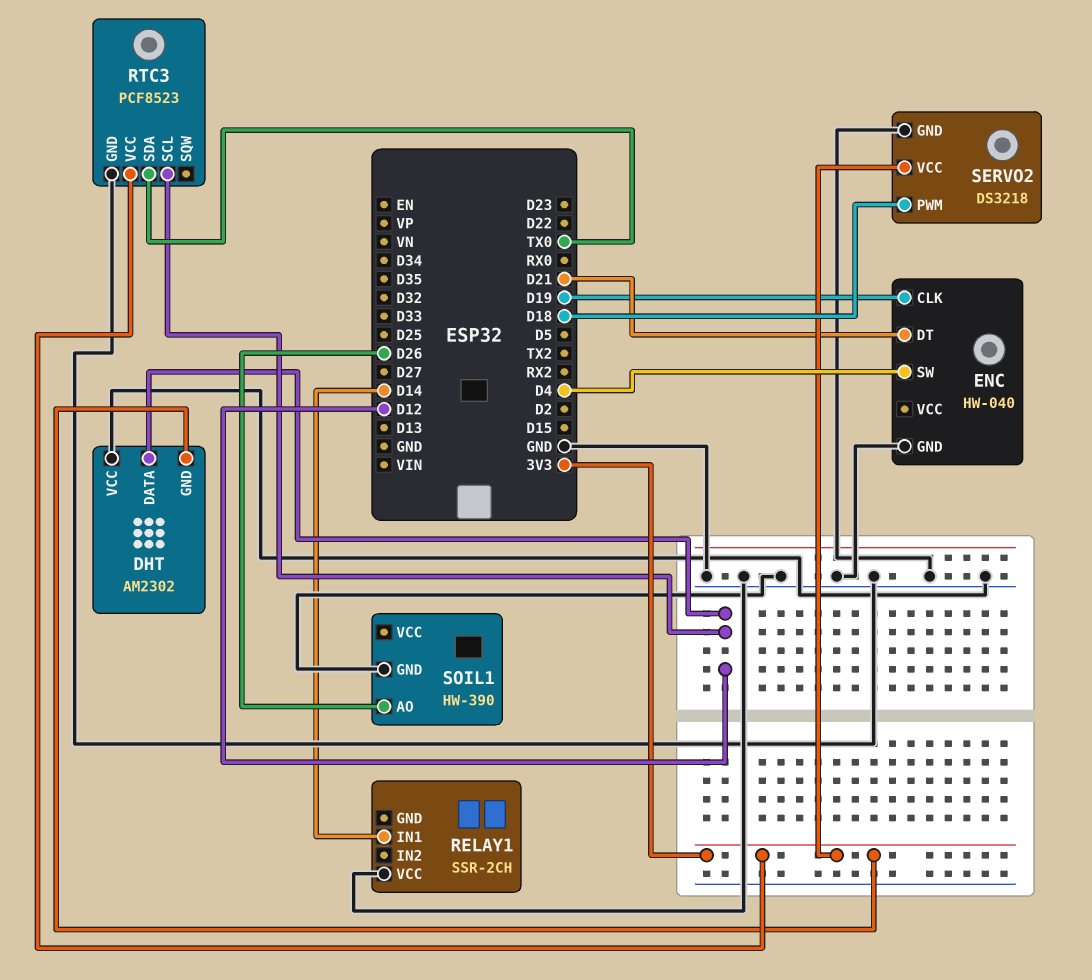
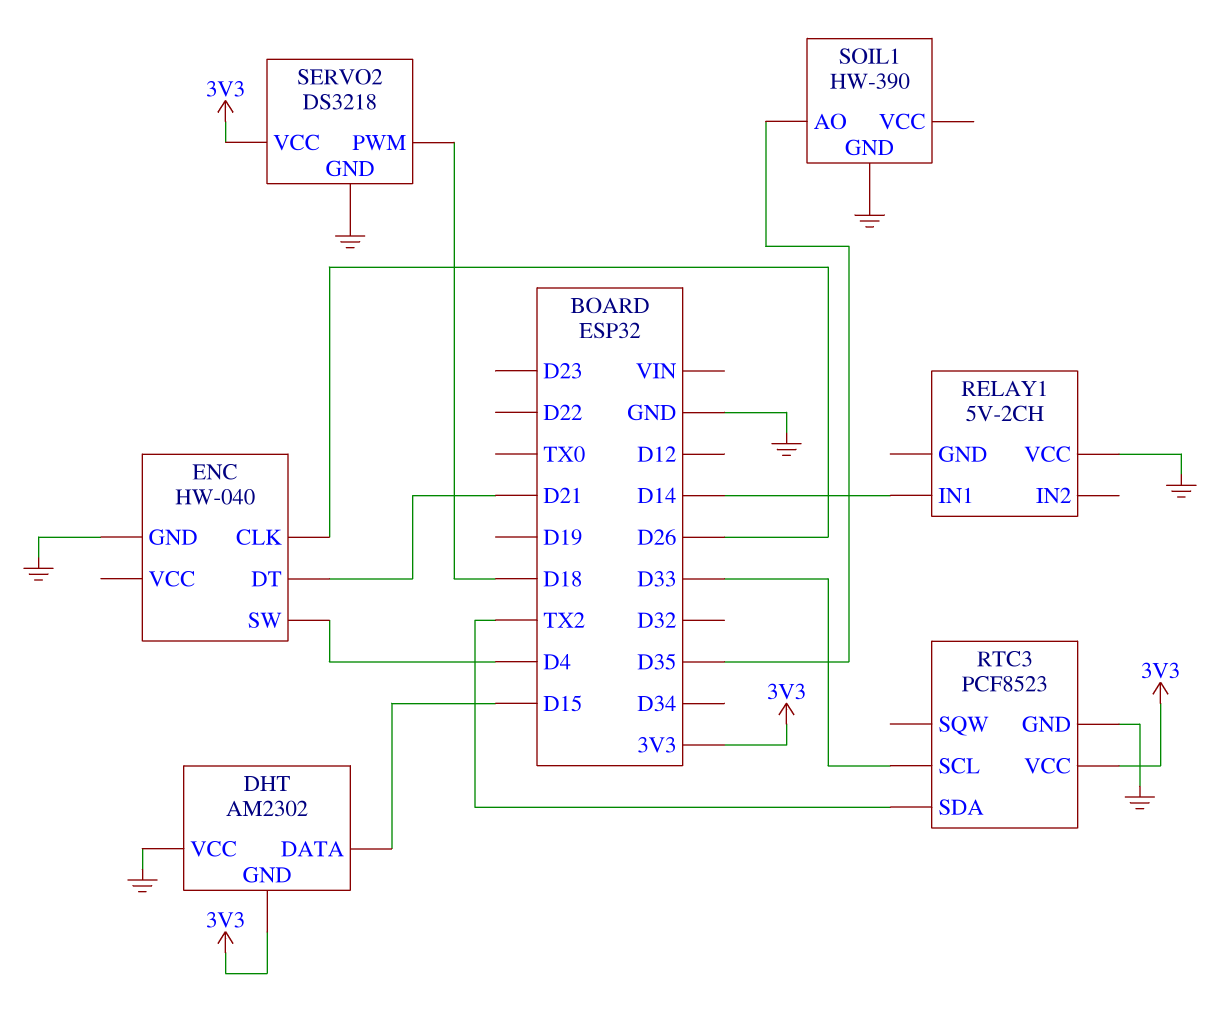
DHT pin DATA: D12 -> D15
ENC pin CLK: D19 -> D26
RELAY1: SSR-2CH -> 5V-2CH
RTC3 pin SCL: D12 -> D33
RTC3 pin SDA: TX0 -> TX2
SOIL1 pin AO: D26 -> D35

